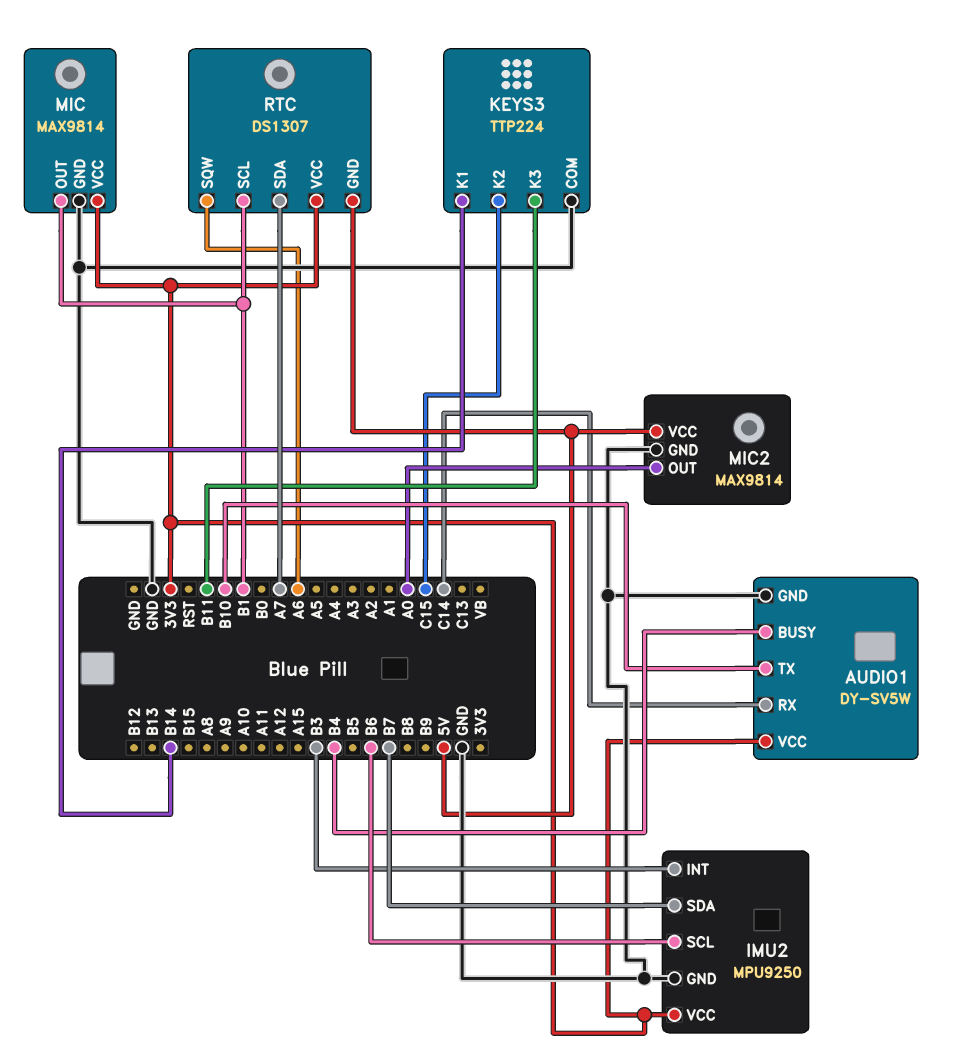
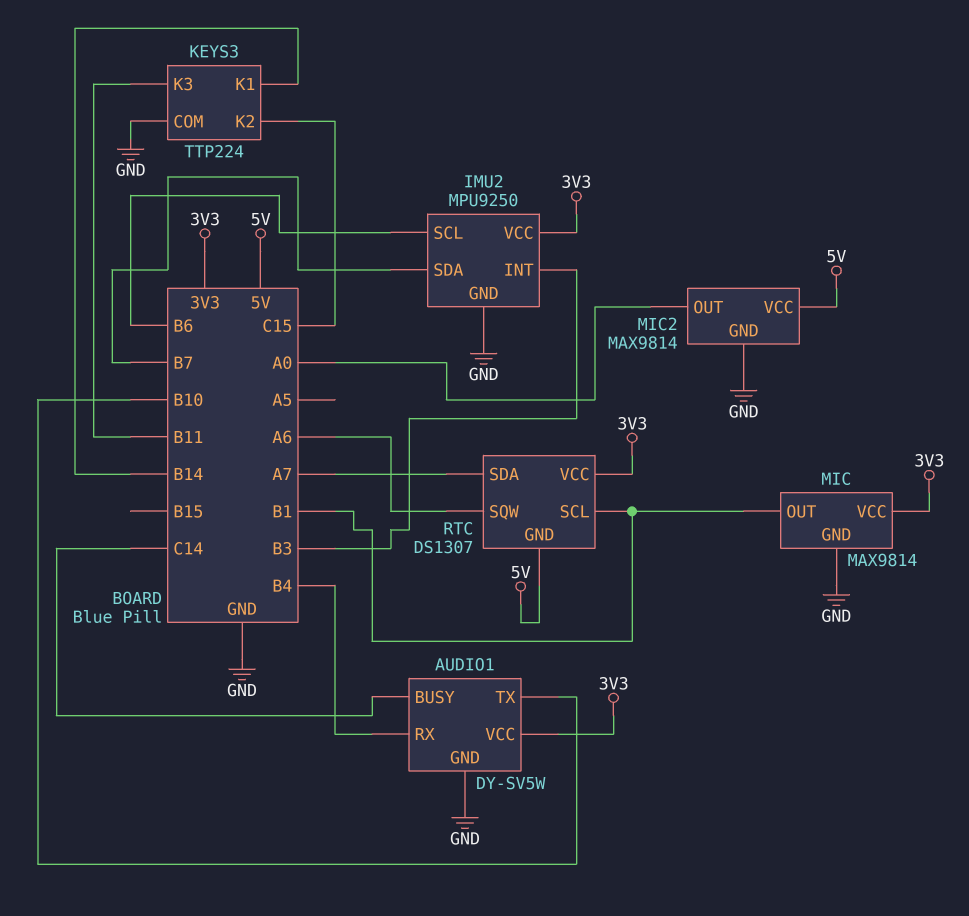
AUDIO1 pin BUSY: B4 -> C14
AUDIO1 pin RX: C14 -> B4

